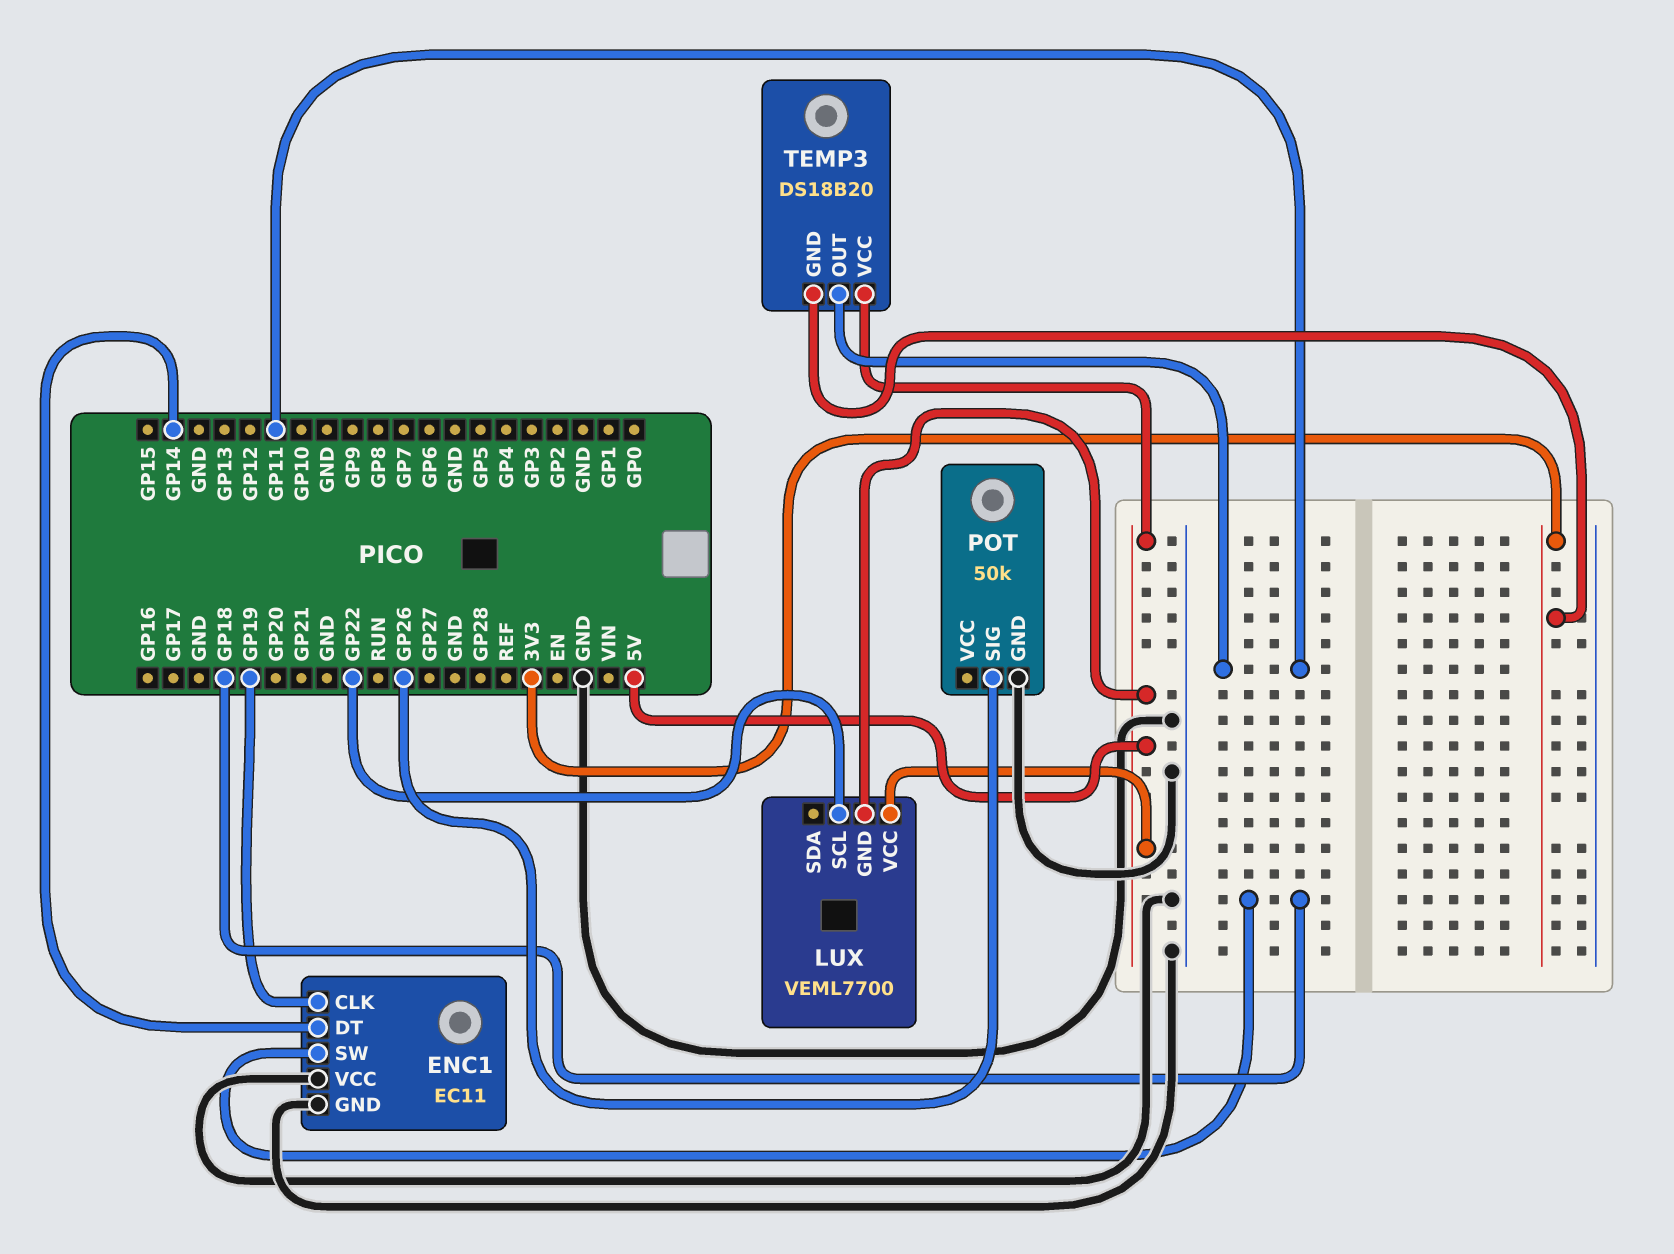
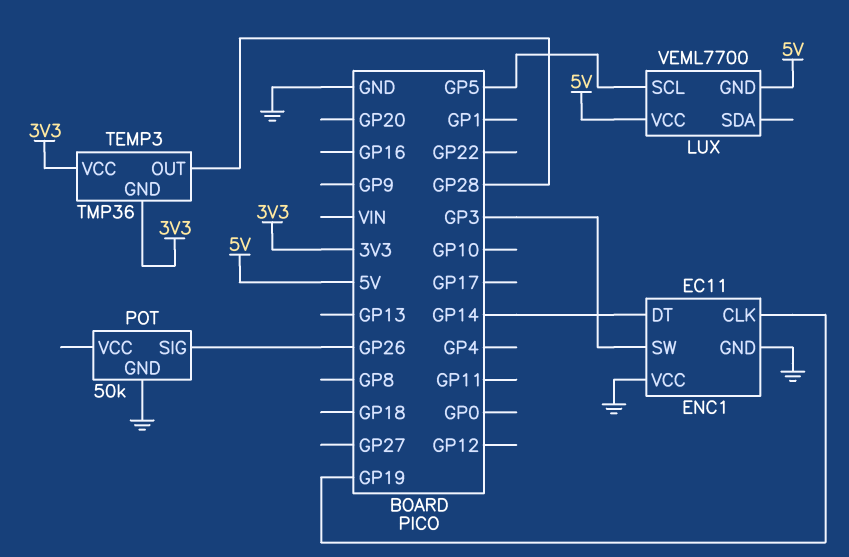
ENC1 pin SW: GP18 -> GP3
LUX pin SCL: GP22 -> GP5
TEMP3: DS18B20 -> TMP36
TEMP3 pin OUT: GP11 -> GP28
TEMP3 pin VCC: 5V -> 3V3

